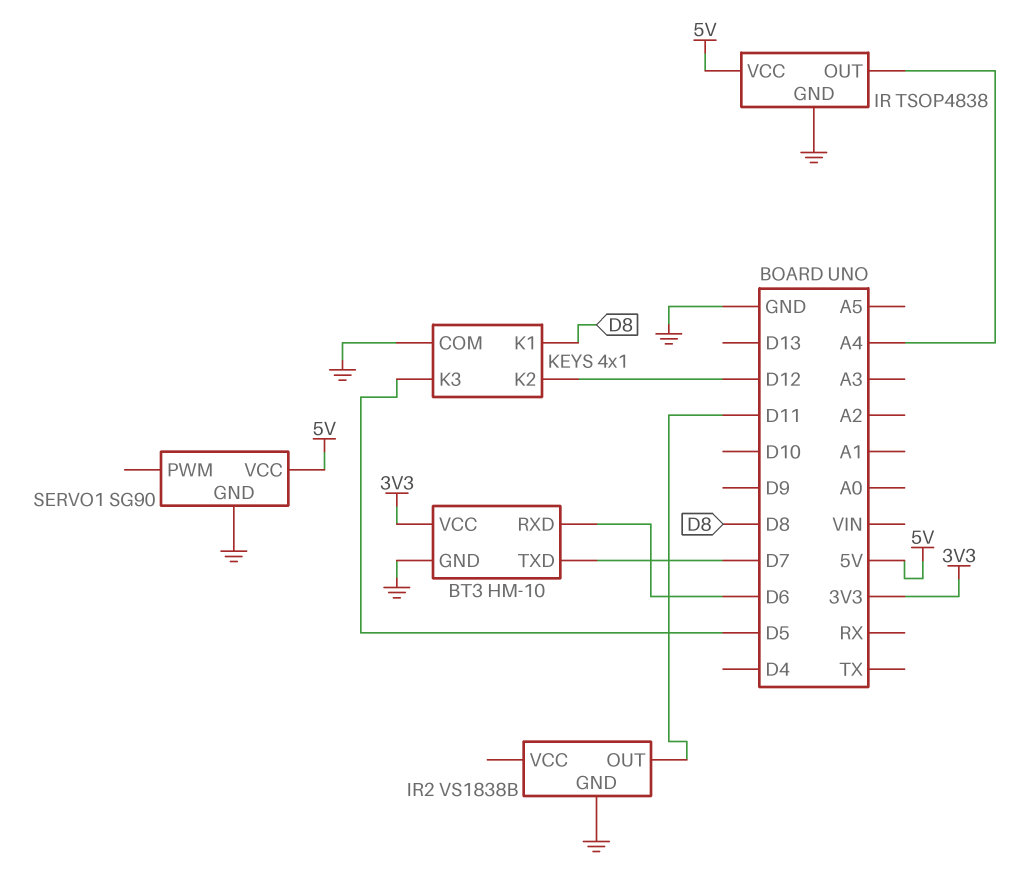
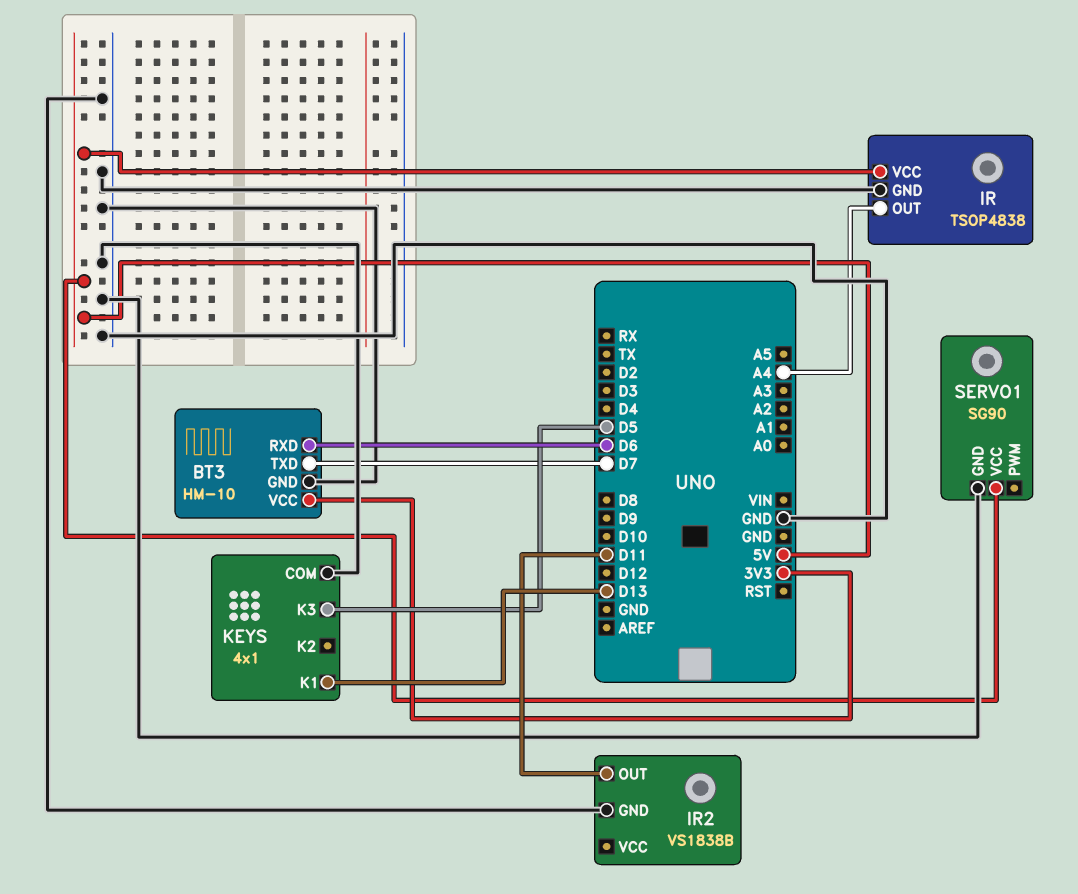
KEYS pin K1: D8 -> D13
KEYS pin K2: D12 -> none

